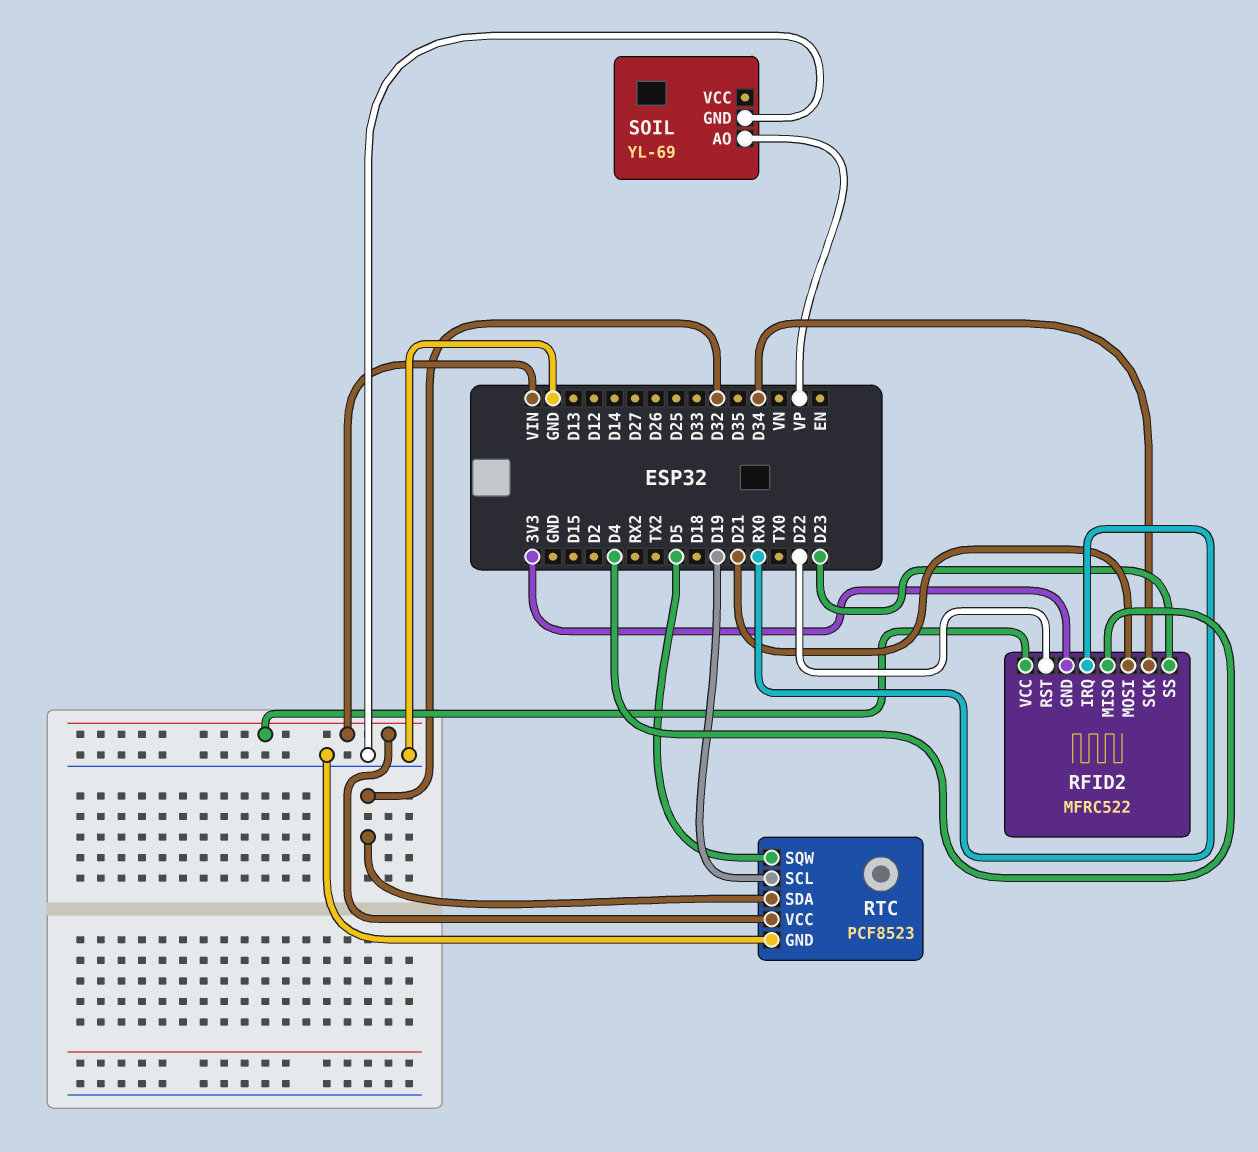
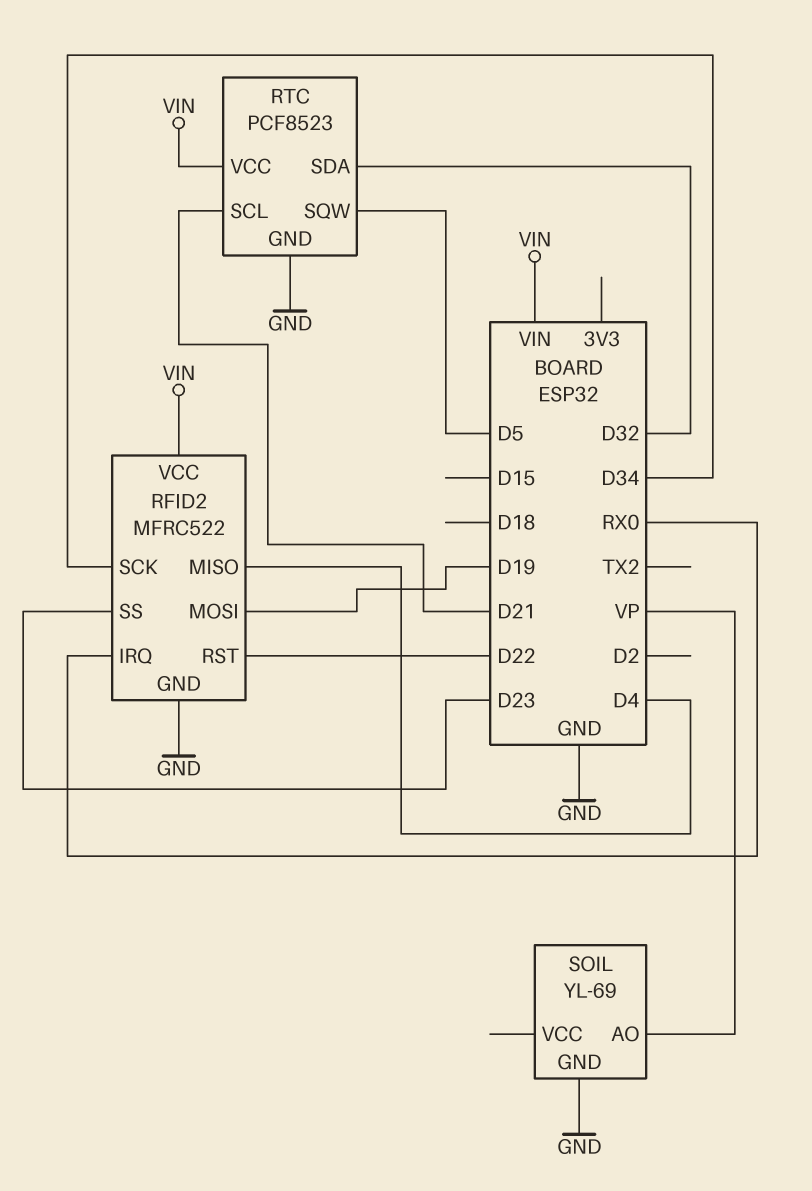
RFID2 pin GND: 3V3 -> GND
RFID2 pin MOSI: D21 -> D19
RTC pin SCL: D19 -> D21

